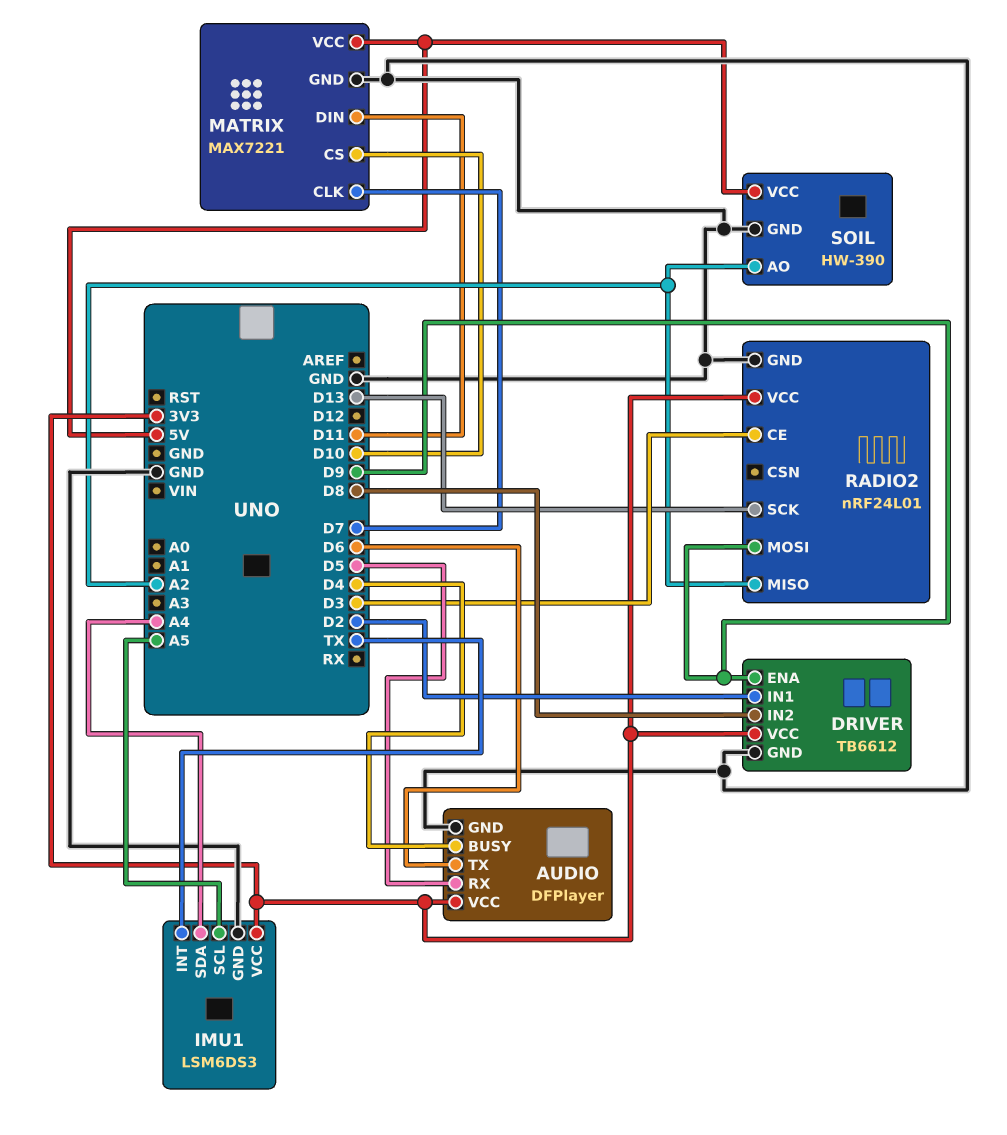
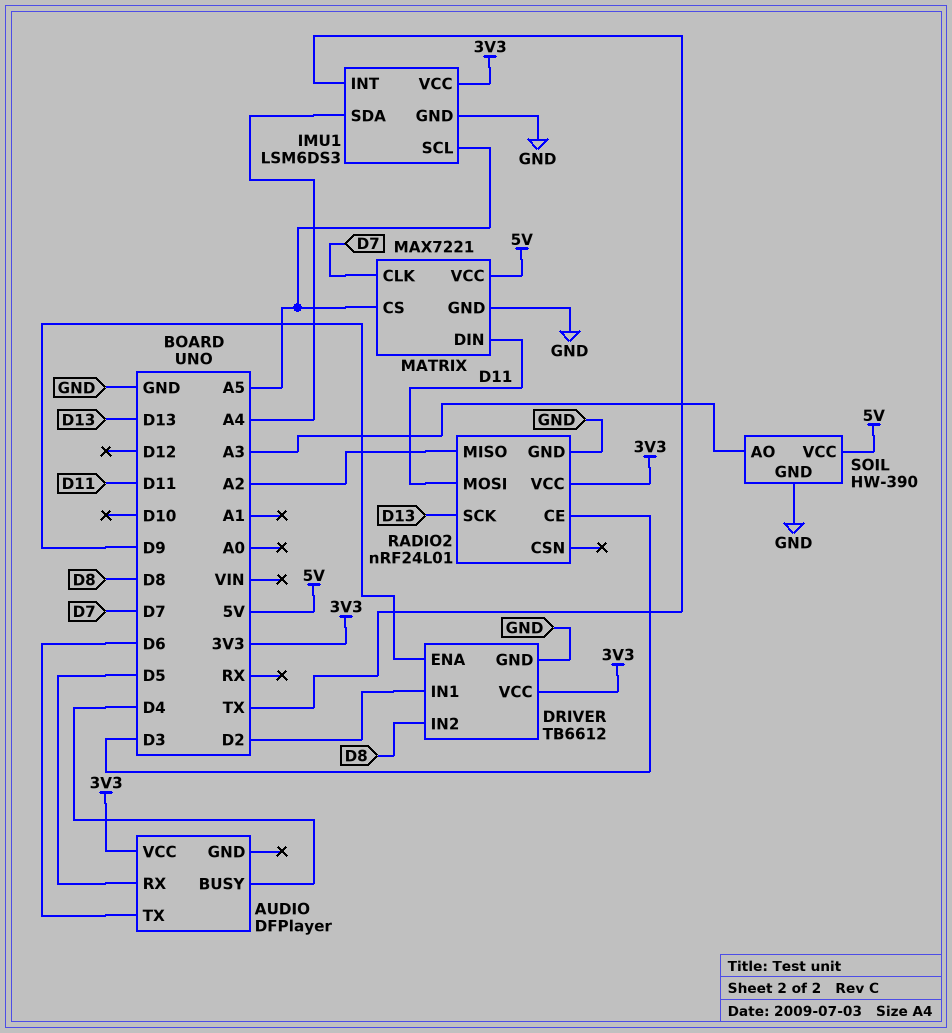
AUDIO pin GND: GND -> none
MATRIX pin CS: D10 -> A5
RADIO2 pin MOSI: D9 -> D11
SOIL pin AO: A2 -> A3

